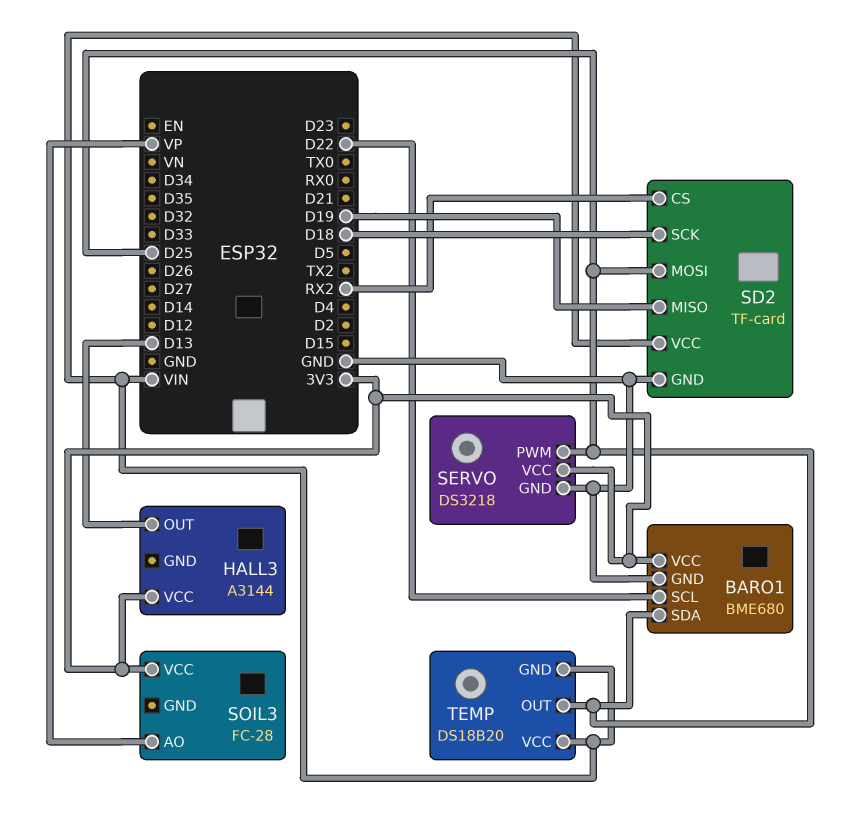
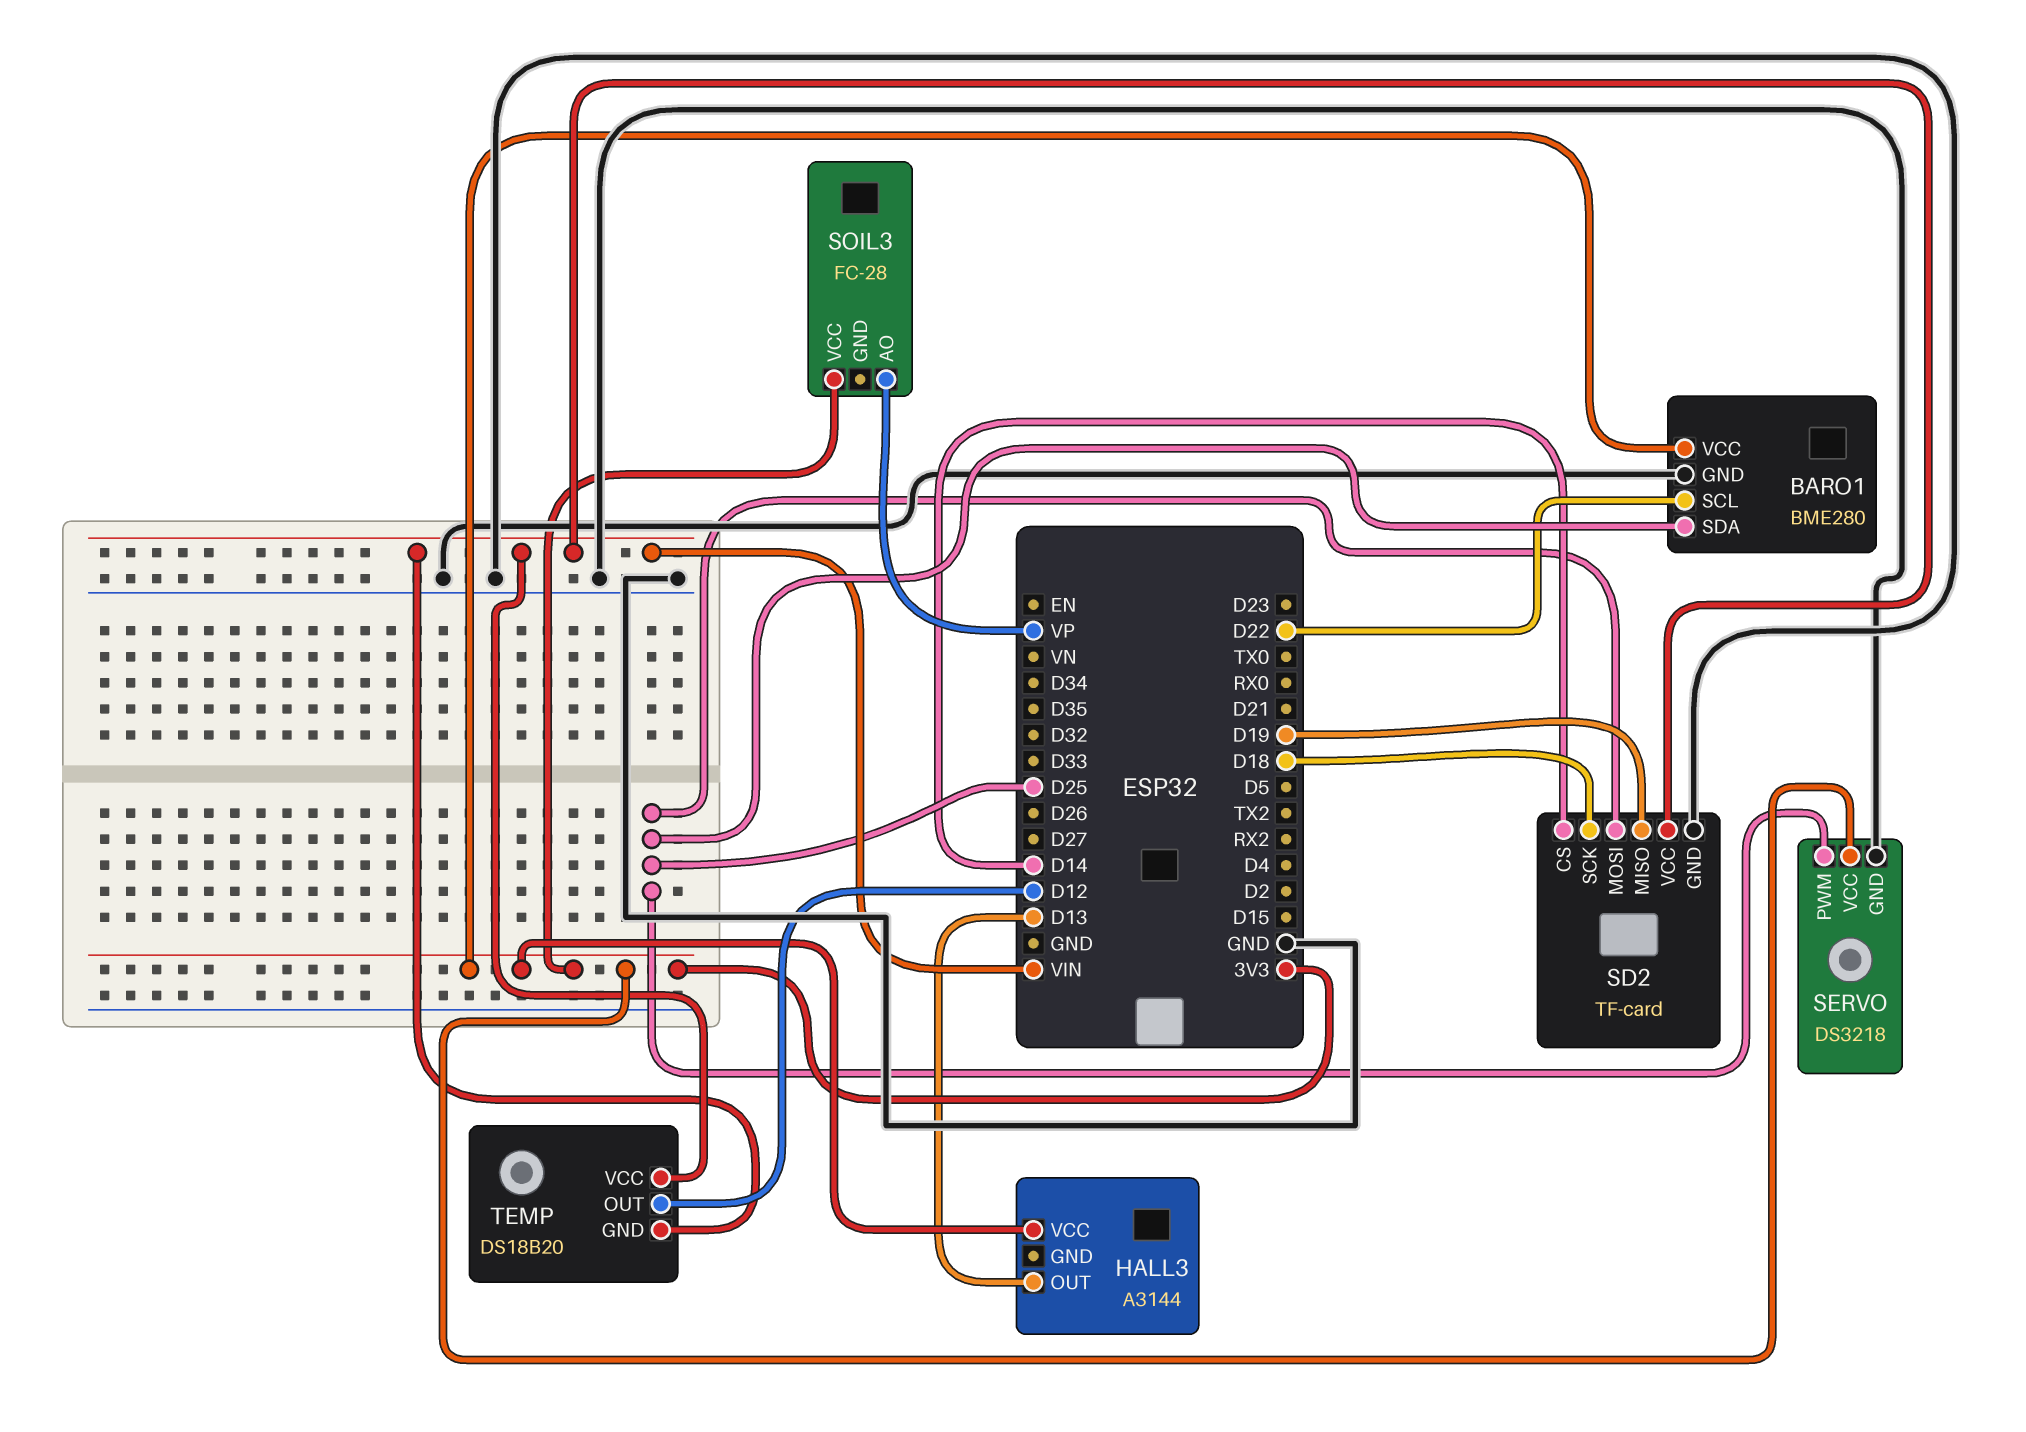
BARO1: BME680 -> BME280
SD2 pin CS: RX2 -> D14
TEMP pin OUT: D25 -> D12

